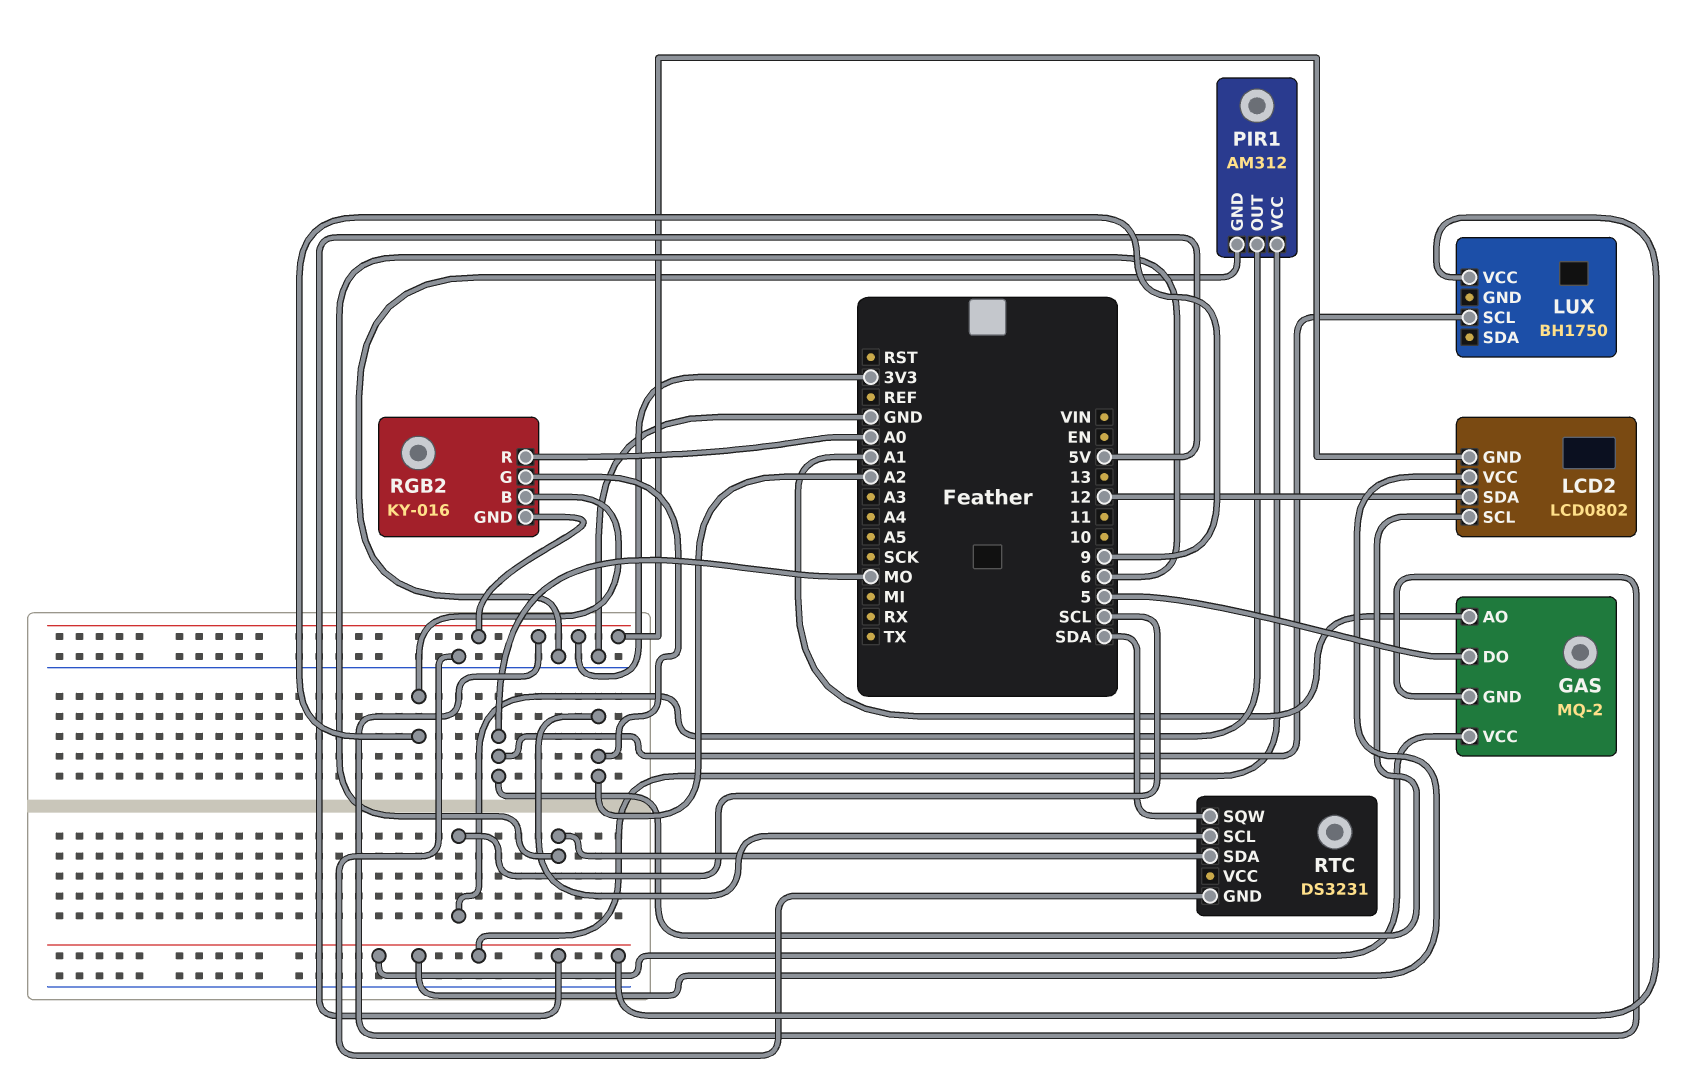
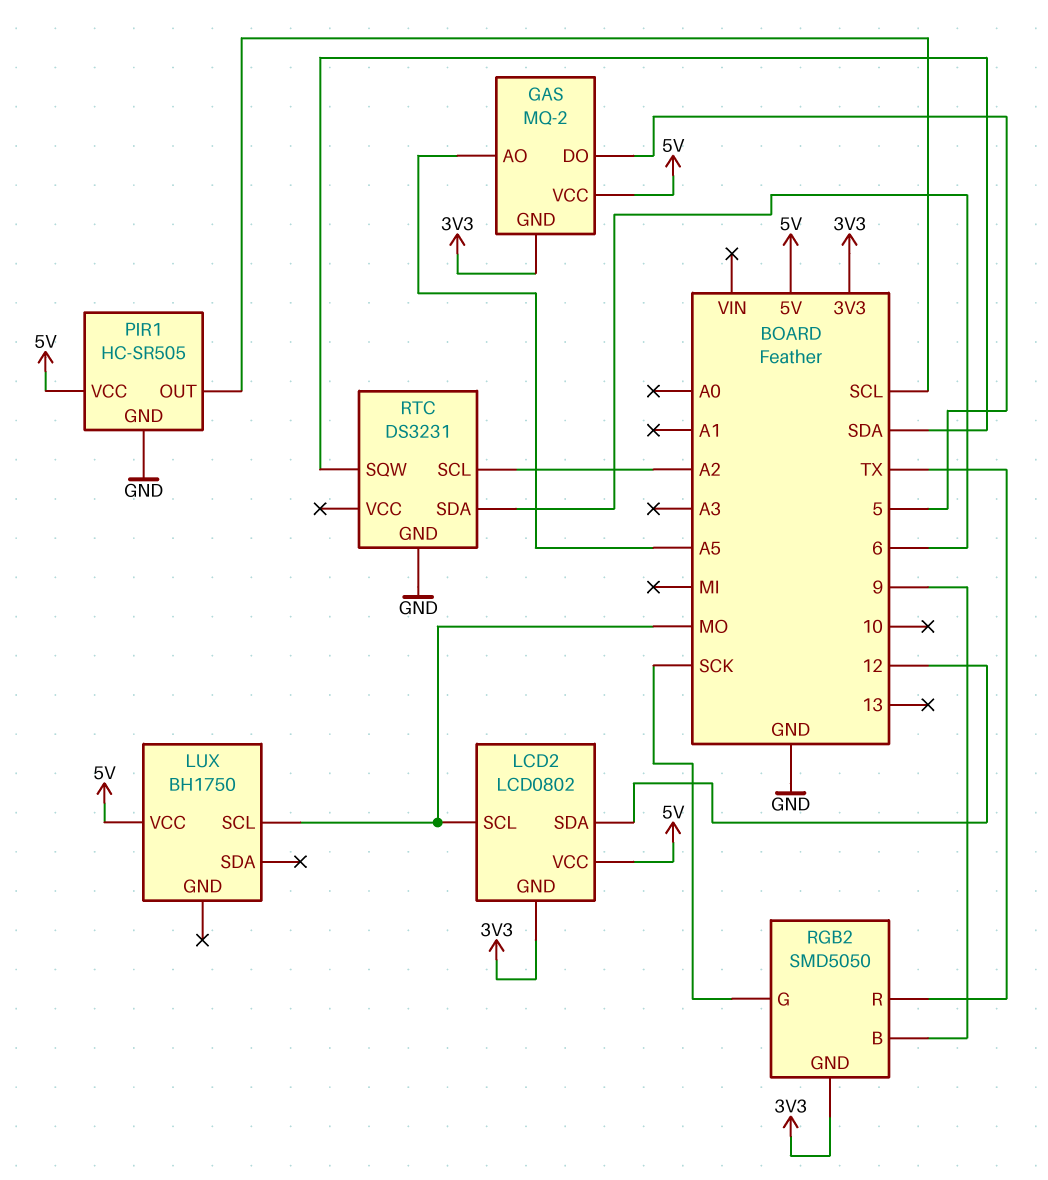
GAS pin AO: A1 -> A5
PIR1: AM312 -> HC-SR505
RGB2: KY-016 -> SMD5050
RGB2 pin G: A2 -> SCK
RGB2 pin R: A0 -> TX

